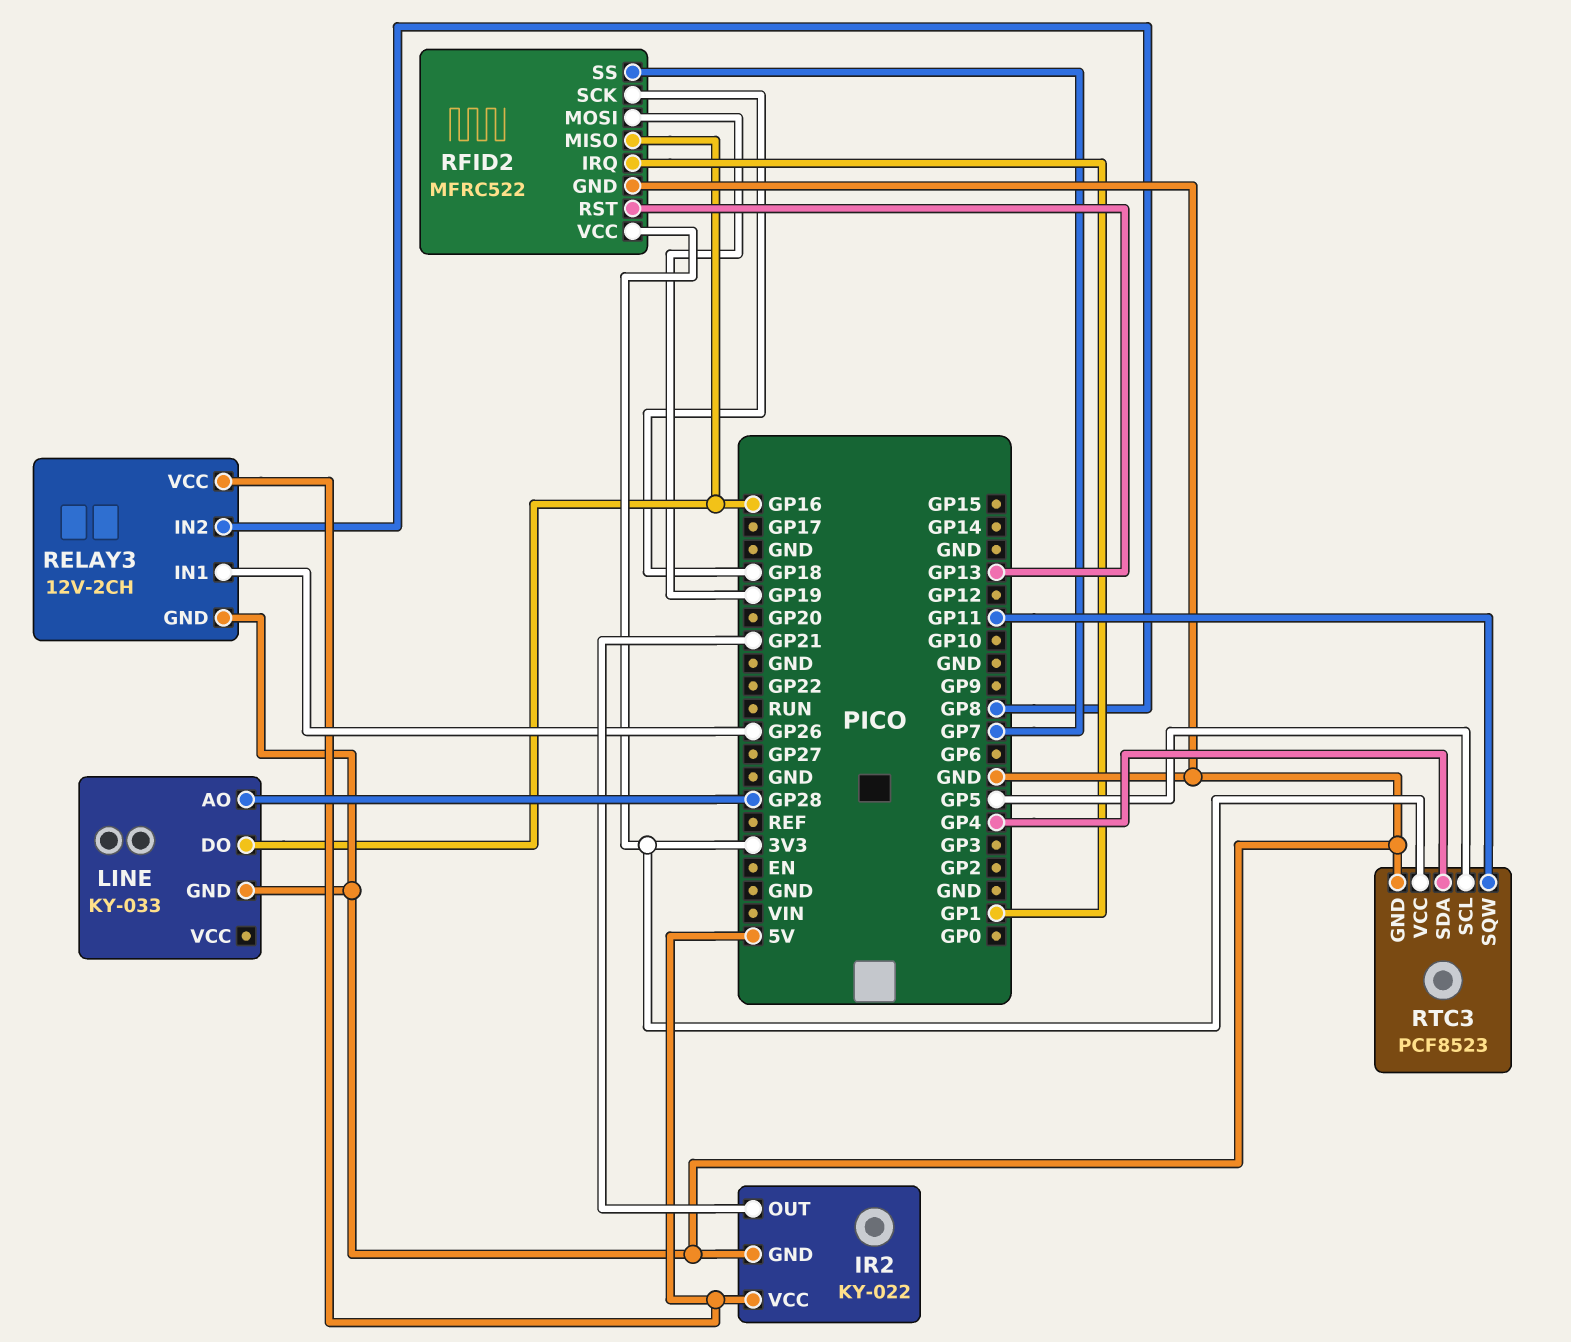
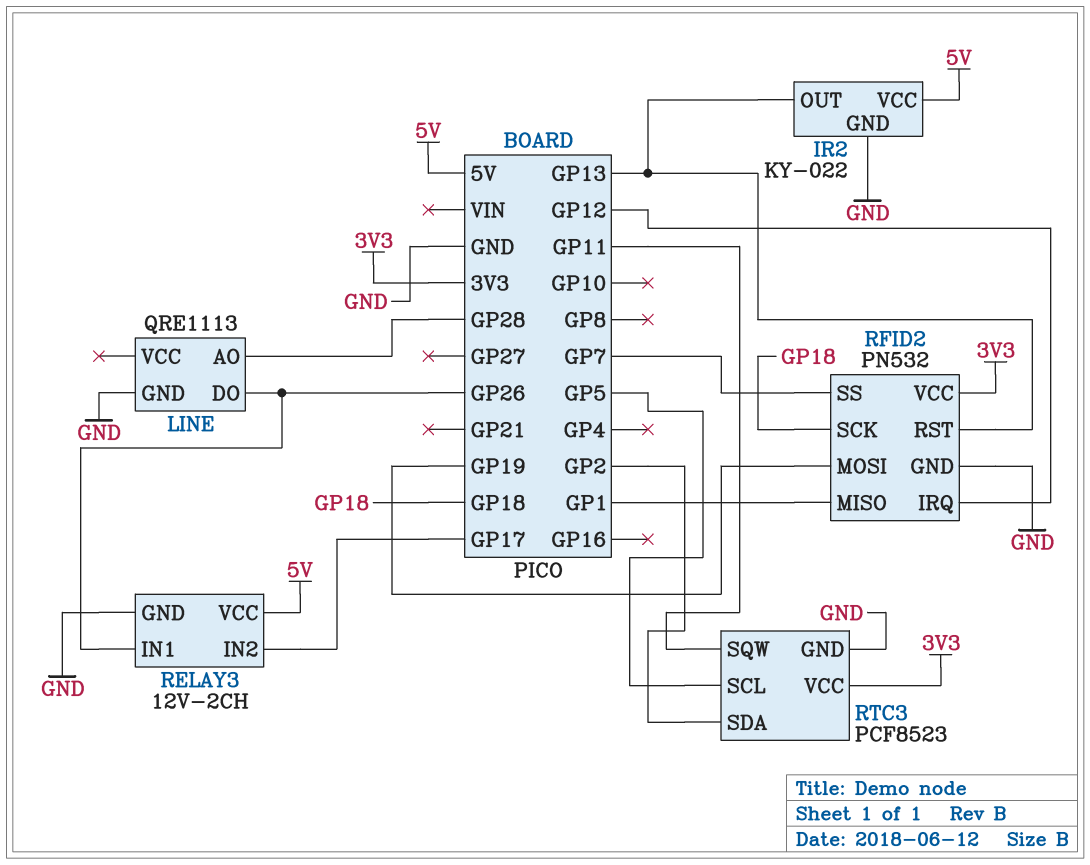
IR2 pin OUT: GP21 -> GP13
LINE: KY-033 -> QRE1113
LINE pin DO: GP16 -> GP26
RELAY3 pin IN2: GP8 -> GP17
RFID2: MFRC522 -> PN532
RFID2 pin IRQ: GP1 -> GP12
RFID2 pin MISO: GP16 -> GP1
RTC3 pin SDA: GP4 -> GP2

